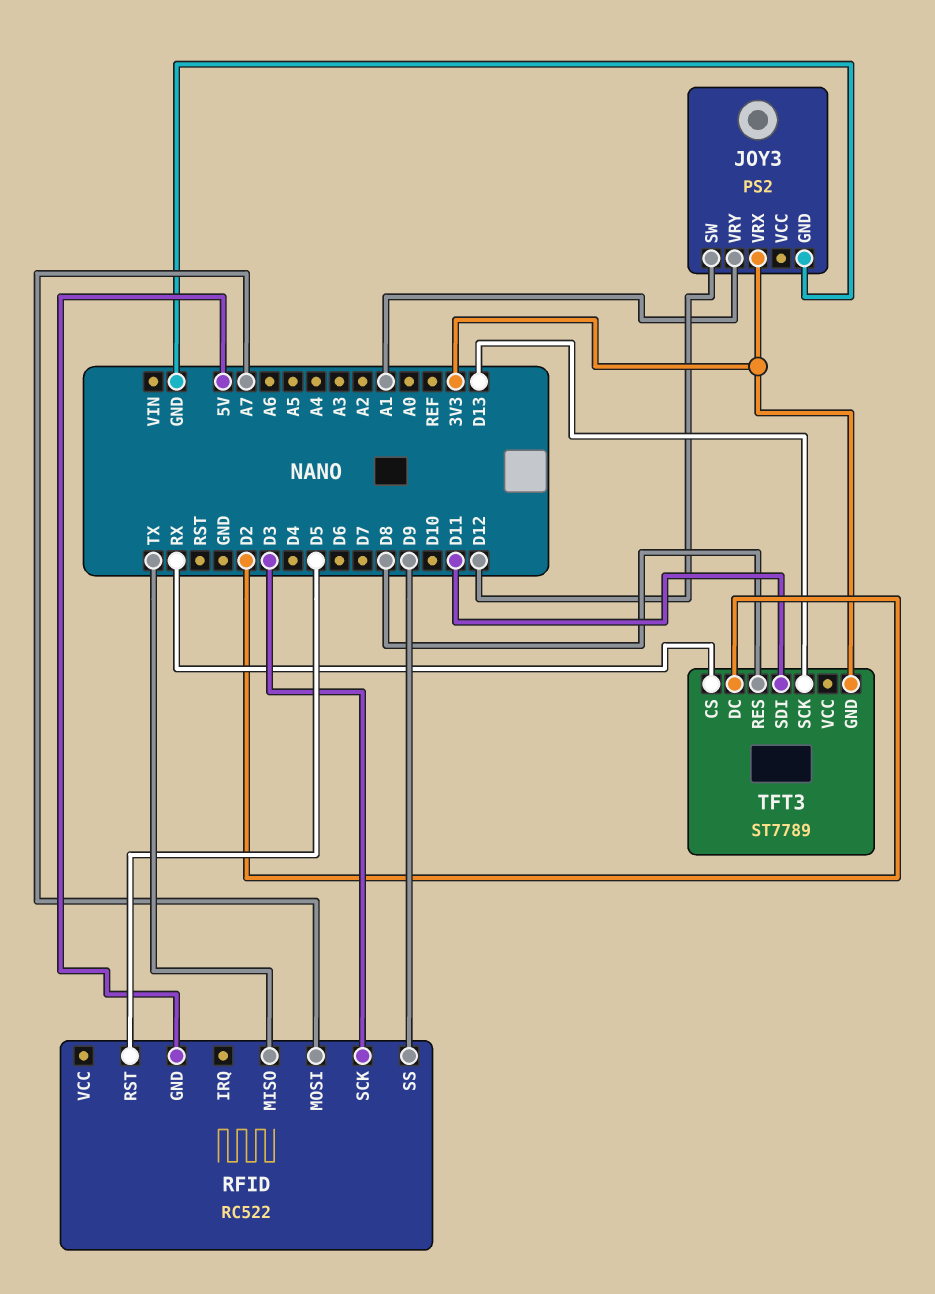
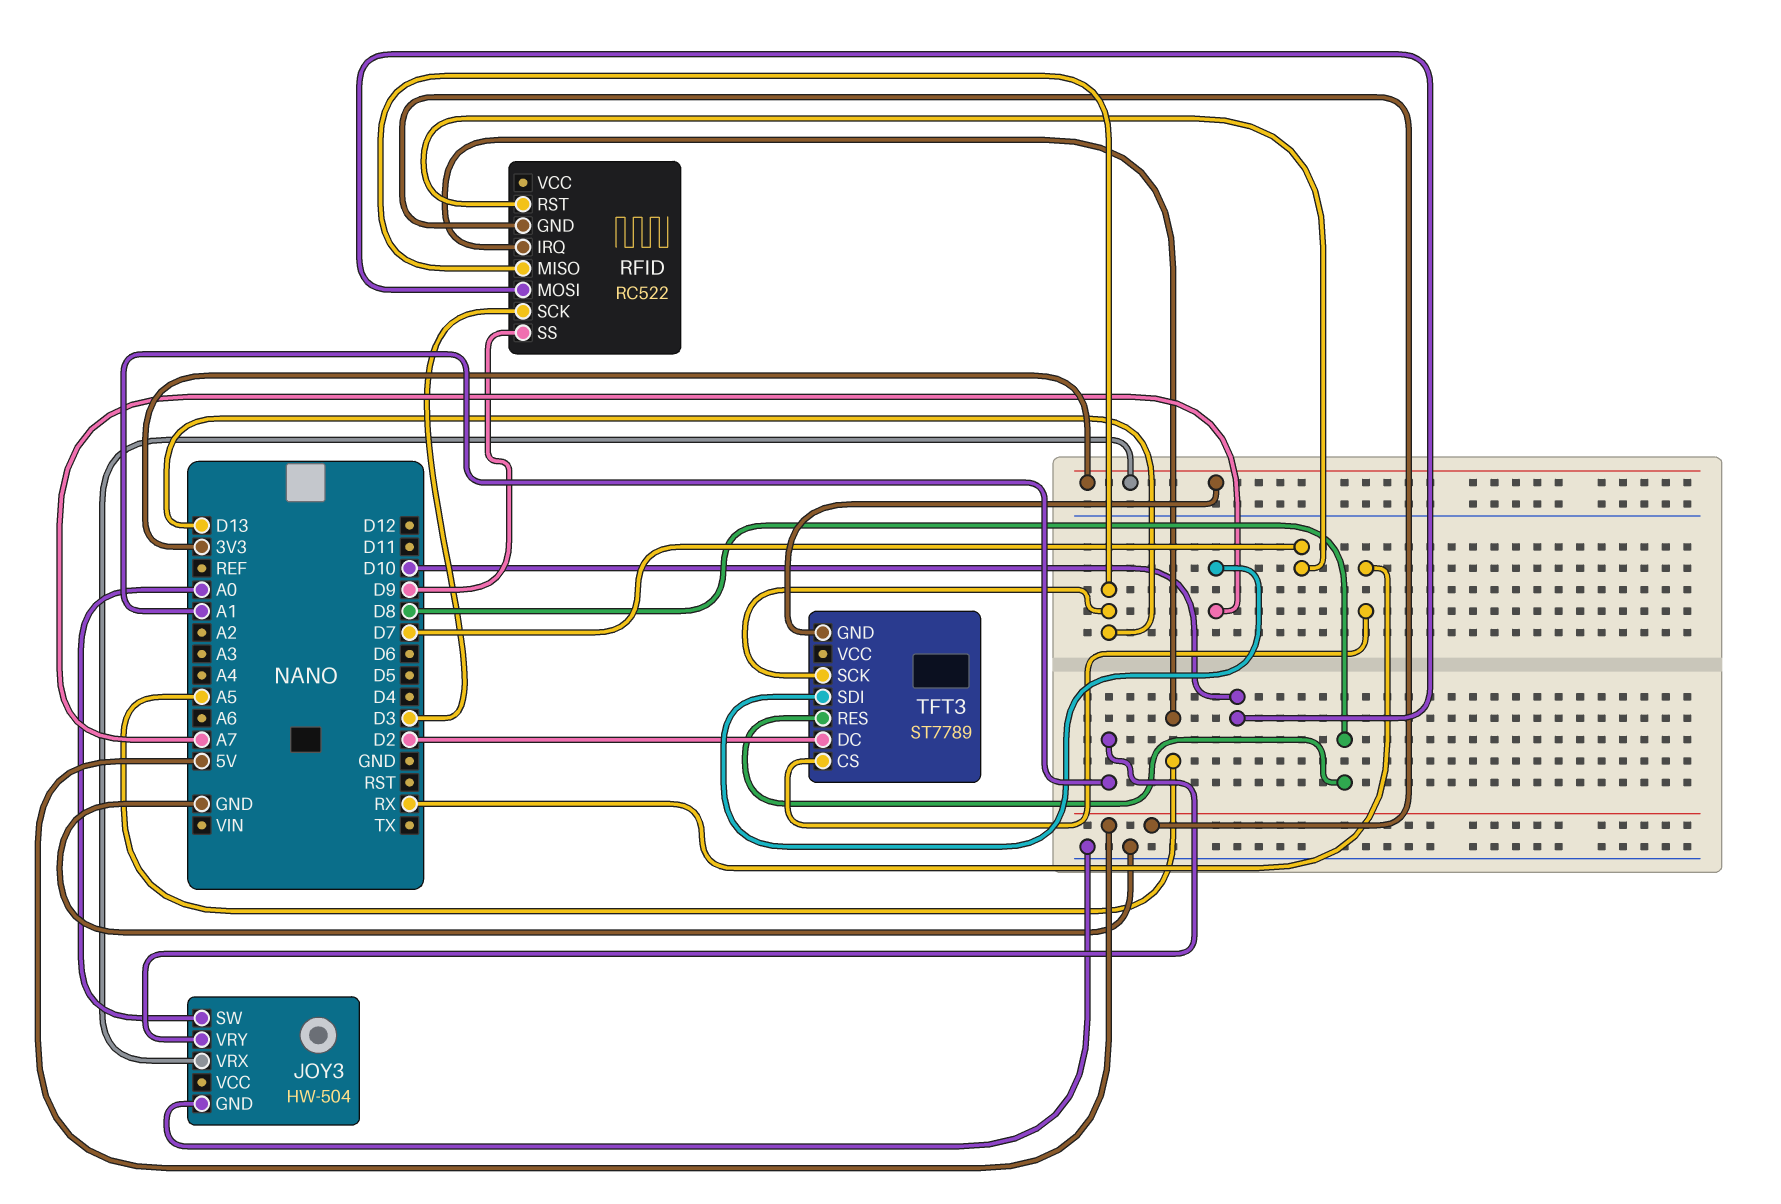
JOY3: PS2 -> HW-504
JOY3 pin SW: D12 -> A0
RFID pin IRQ: none -> A5
RFID pin MISO: TX -> D13
RFID pin MOSI: A7 -> D10
RFID pin RST: D5 -> D7
TFT3 pin SDI: D11 -> A7

